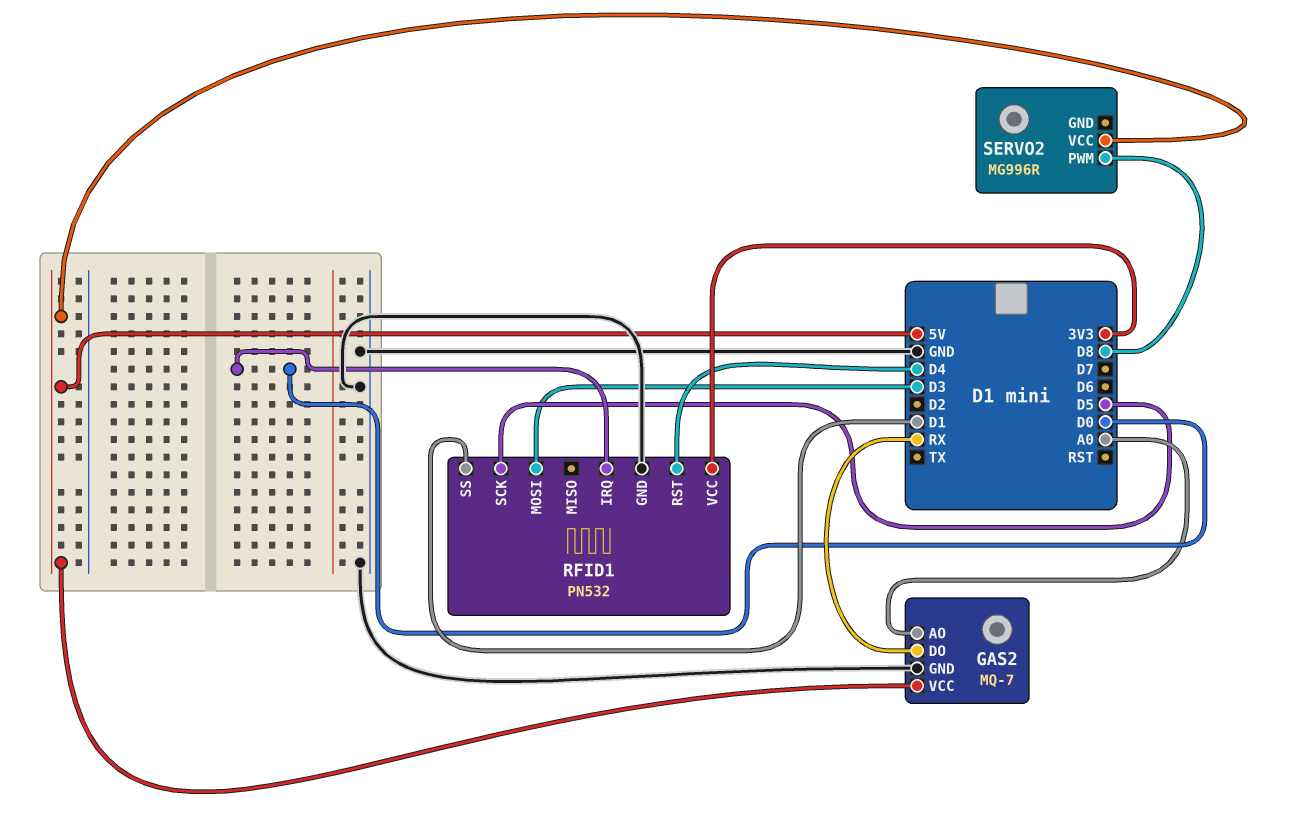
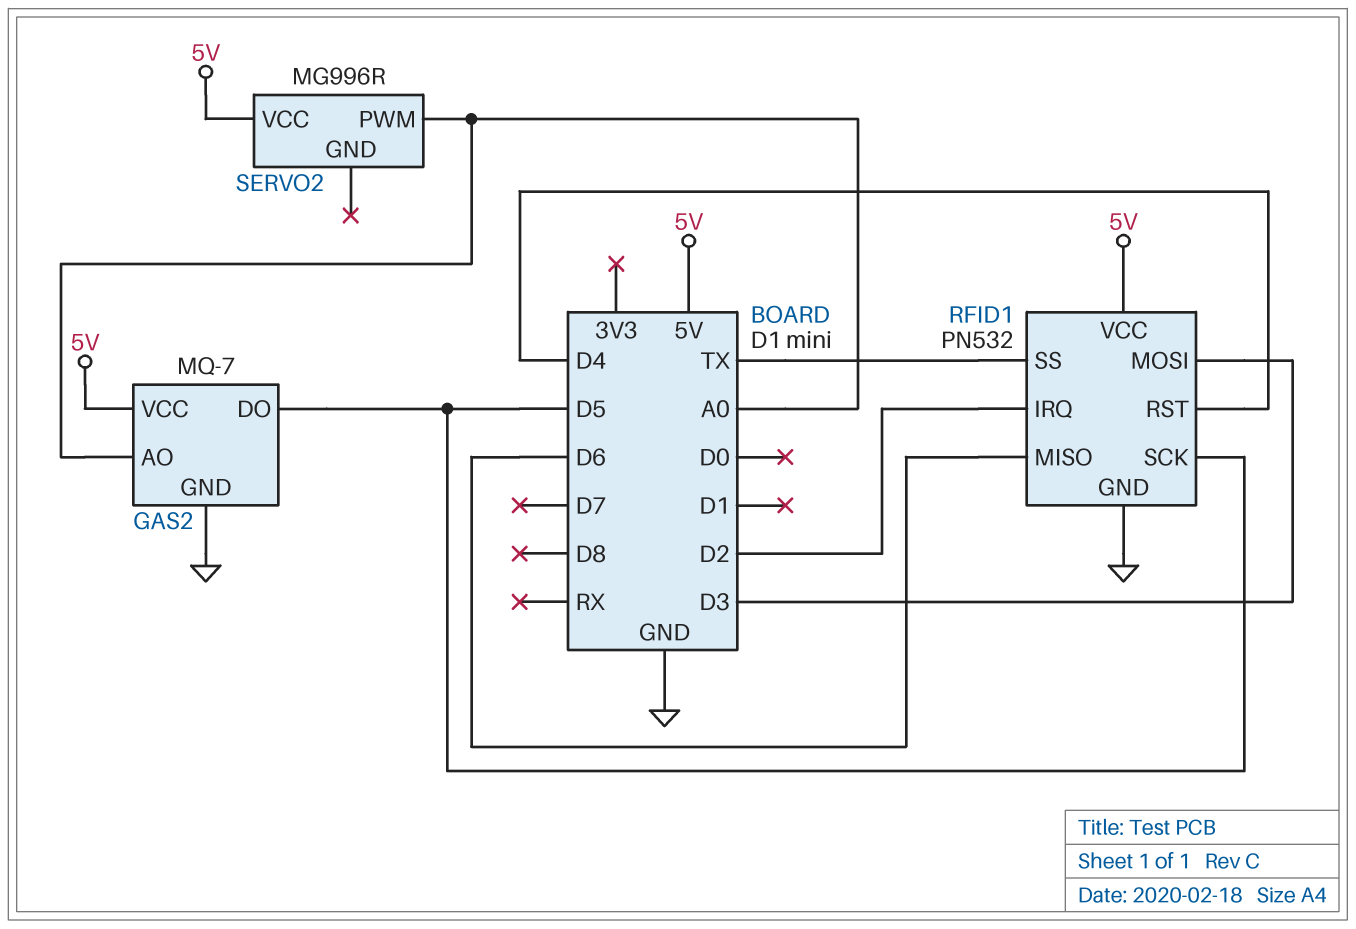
GAS2 pin DO: RX -> D5
RFID1 pin IRQ: D0 -> D2
RFID1 pin MISO: none -> D6
RFID1 pin SS: D1 -> TX
RFID1 pin VCC: 3V3 -> 5V
SERVO2 pin PWM: D8 -> A0

